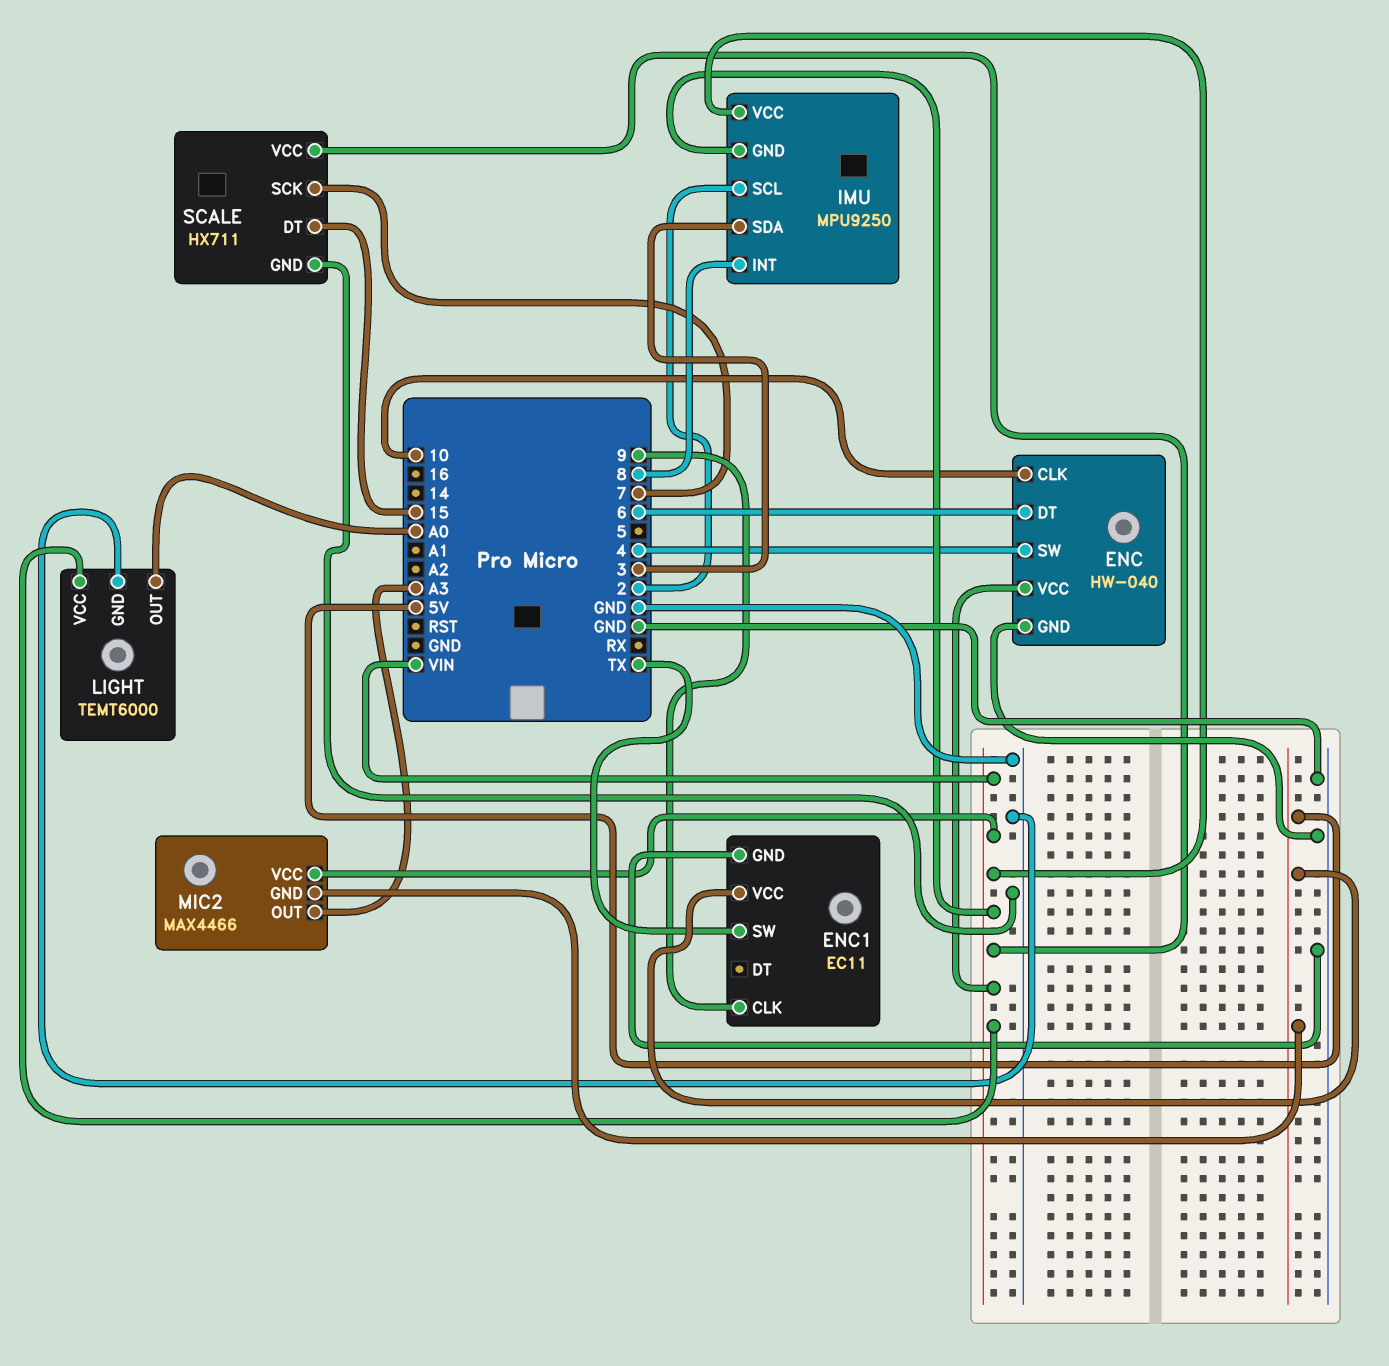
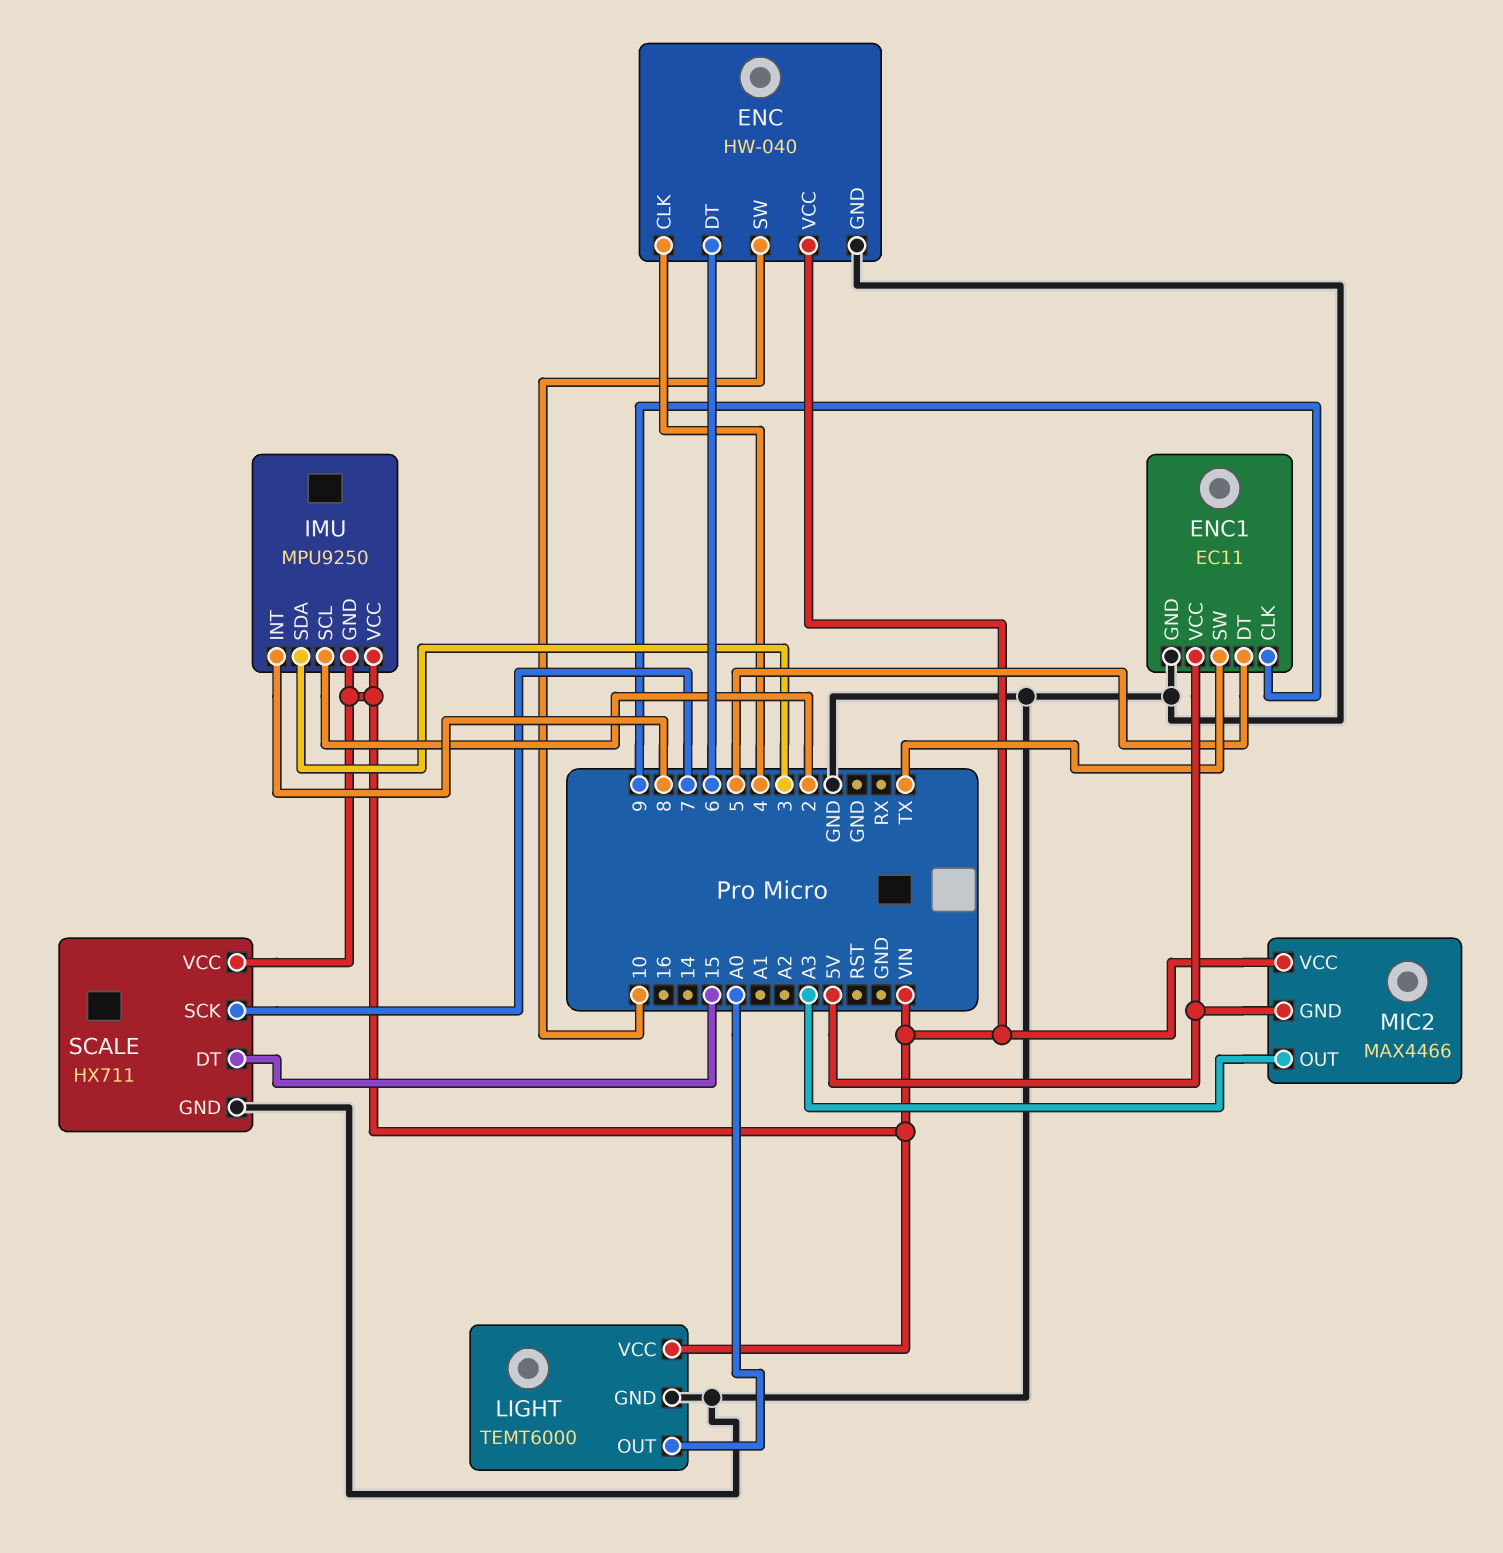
ENC pin CLK: 10 -> 4
ENC pin SW: 4 -> 10
ENC1 pin DT: none -> 5

